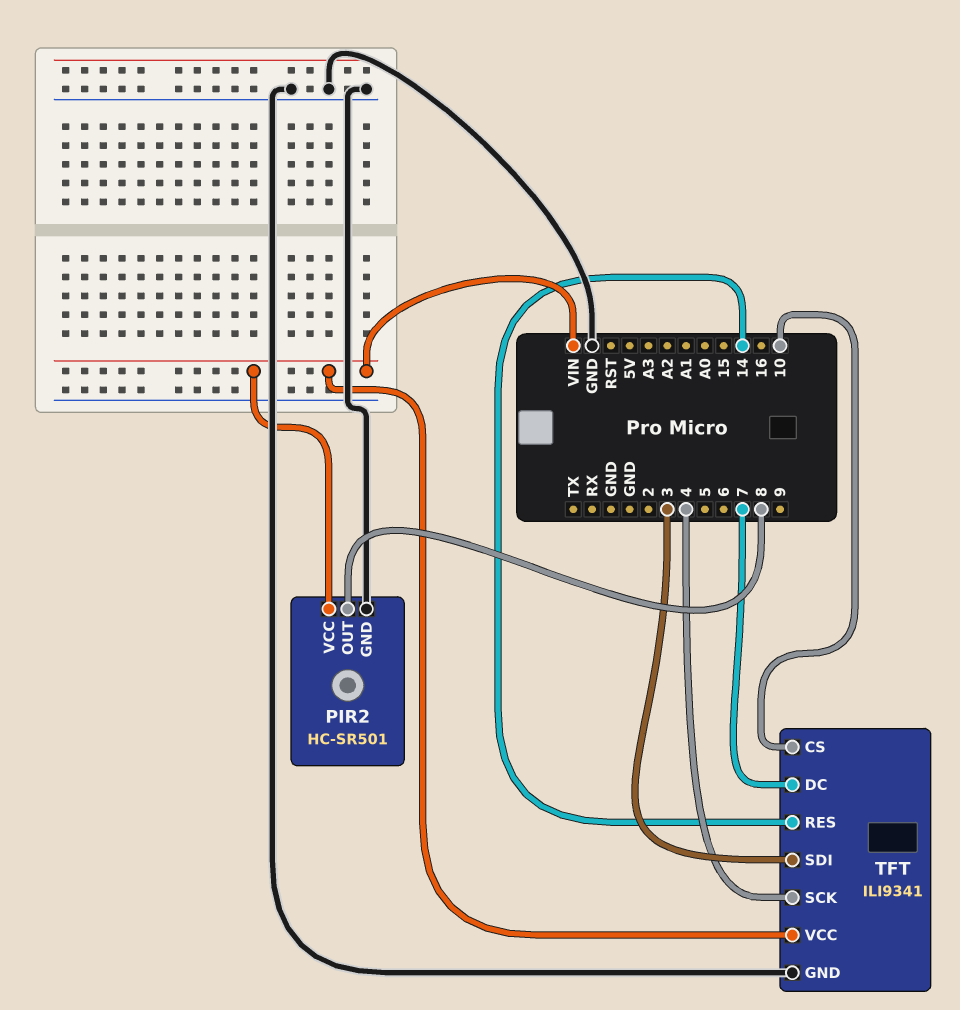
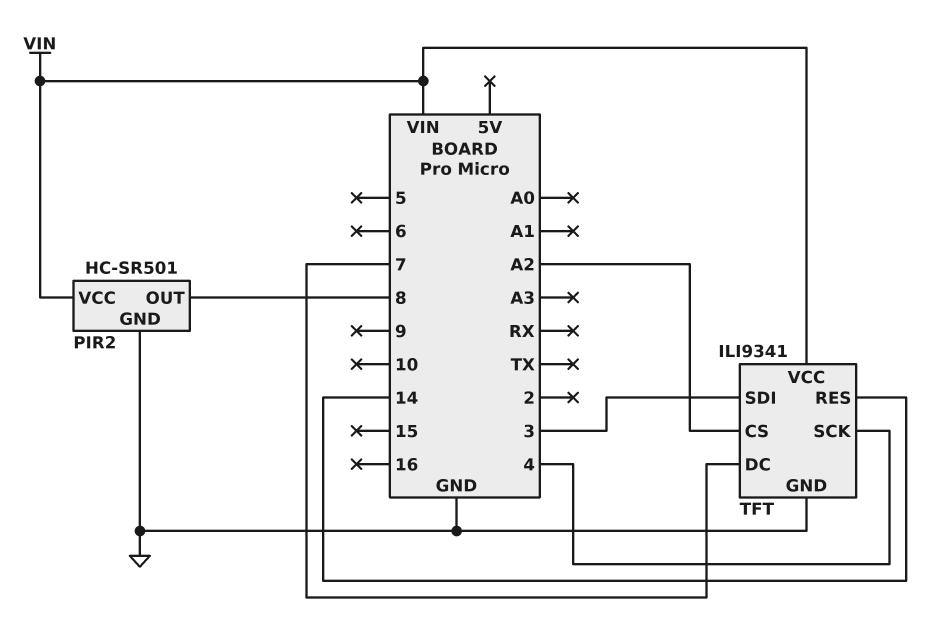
TFT pin CS: 10 -> A2

